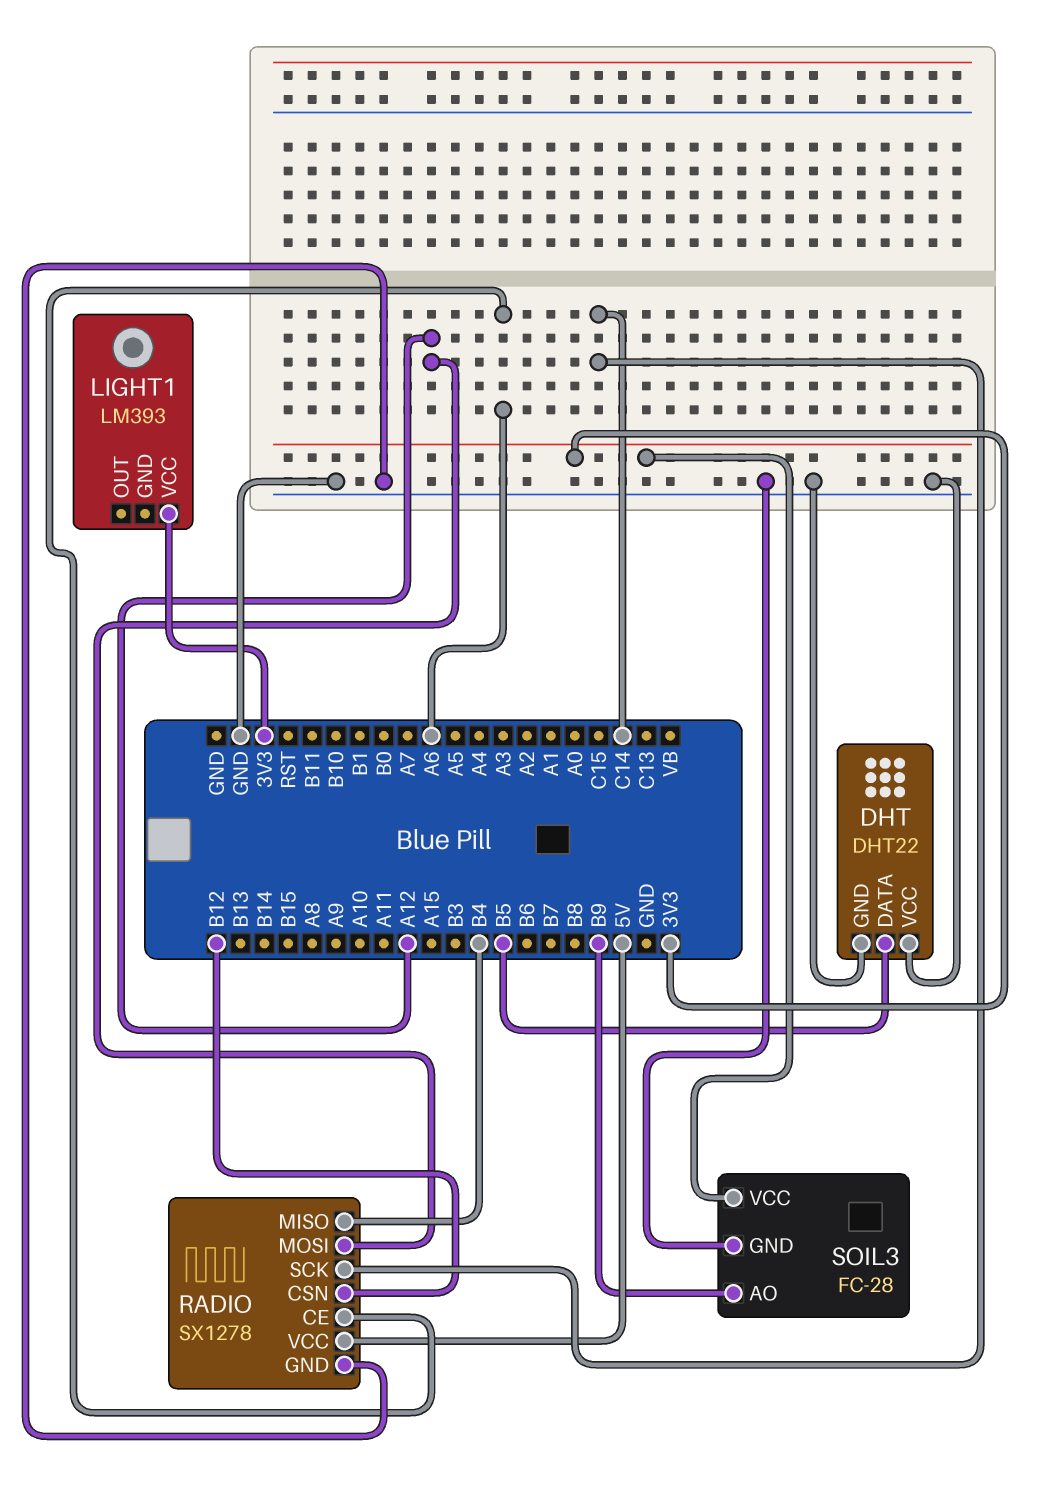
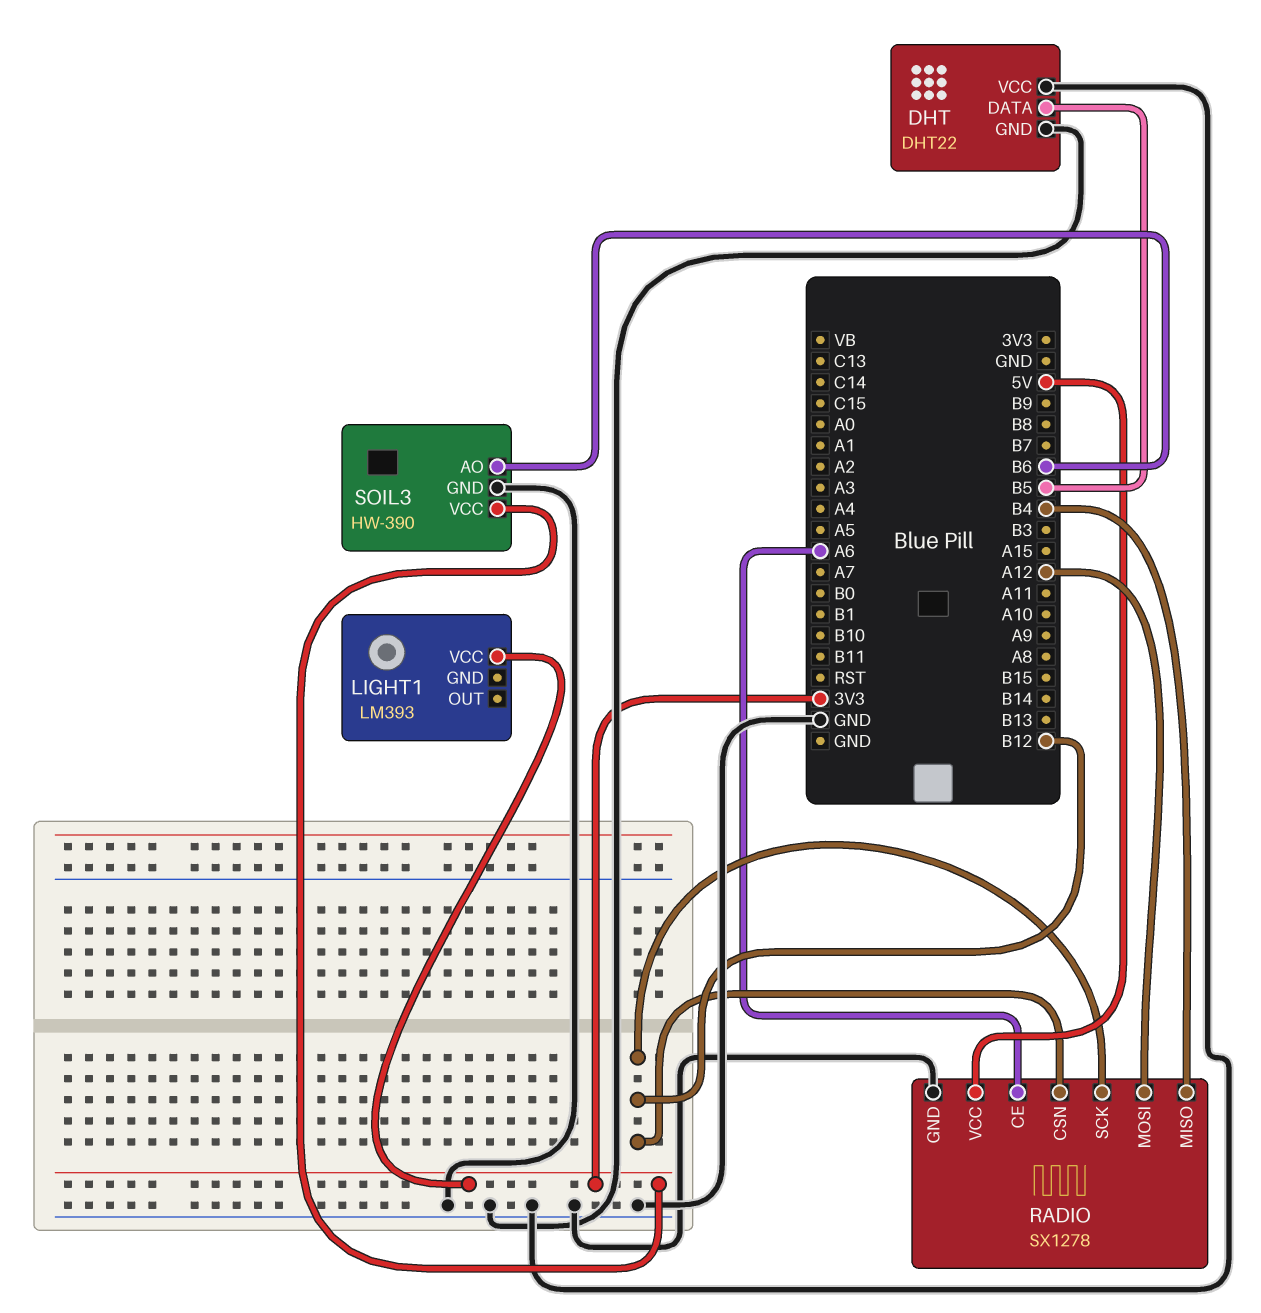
RADIO pin SCK: C14 -> B12
SOIL3: FC-28 -> HW-390
SOIL3 pin AO: B9 -> B6

